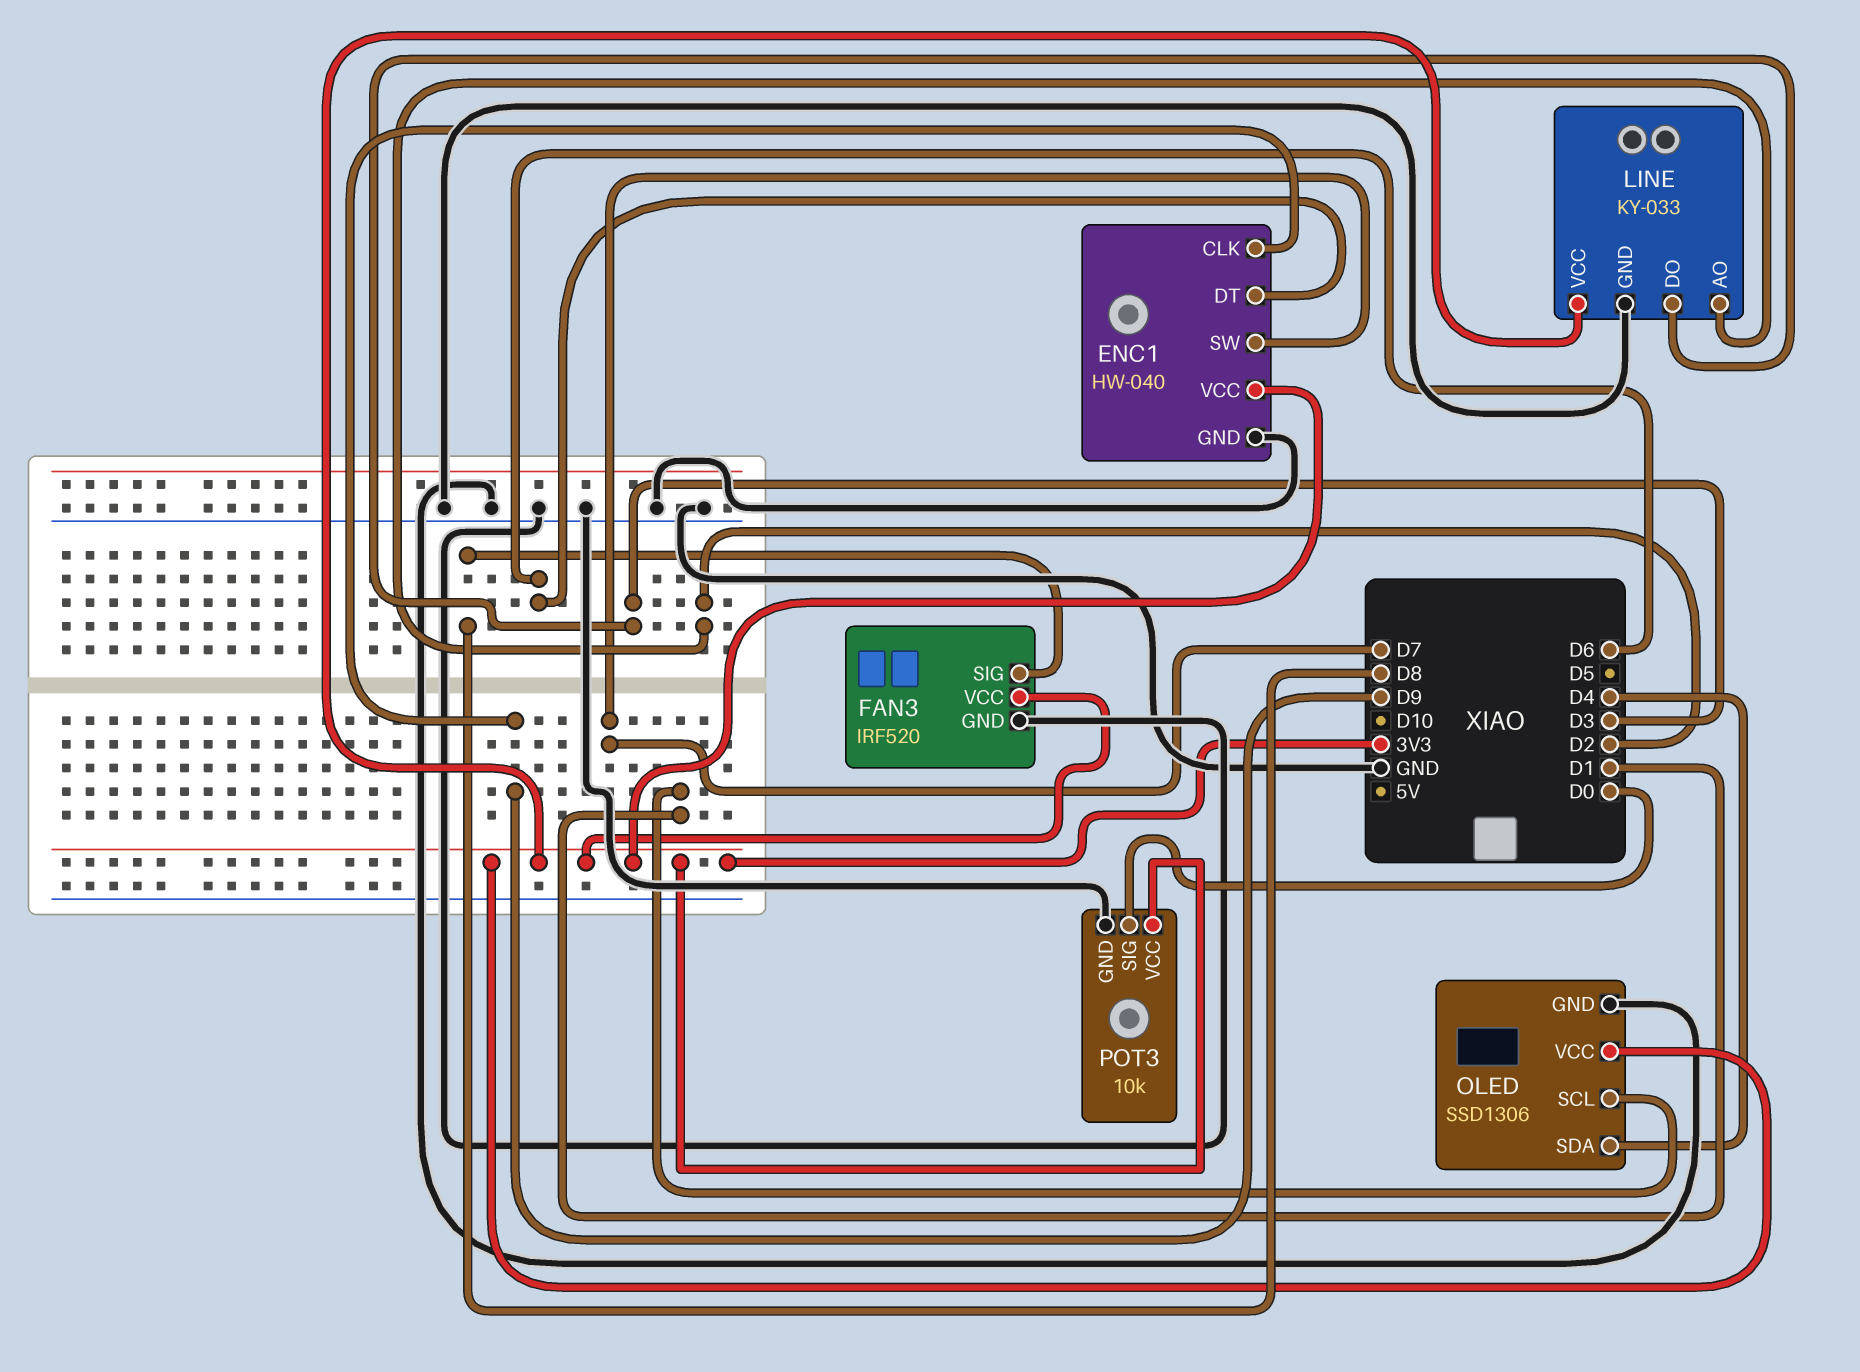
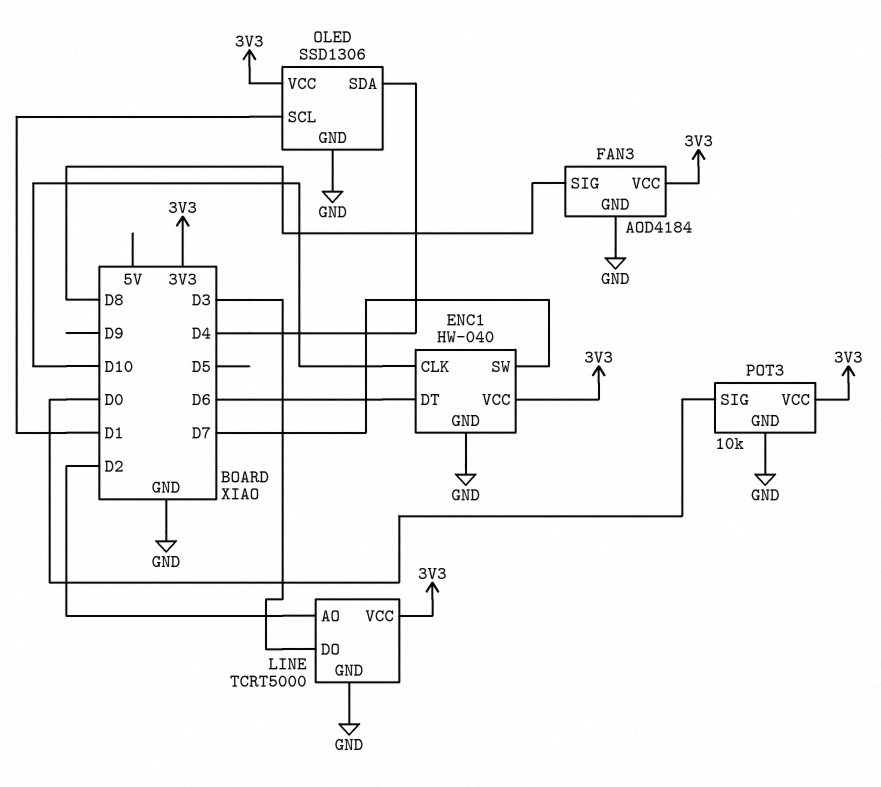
ENC1 pin CLK: D9 -> D10
FAN3: IRF520 -> AOD4184
LINE: KY-033 -> TCRT5000

